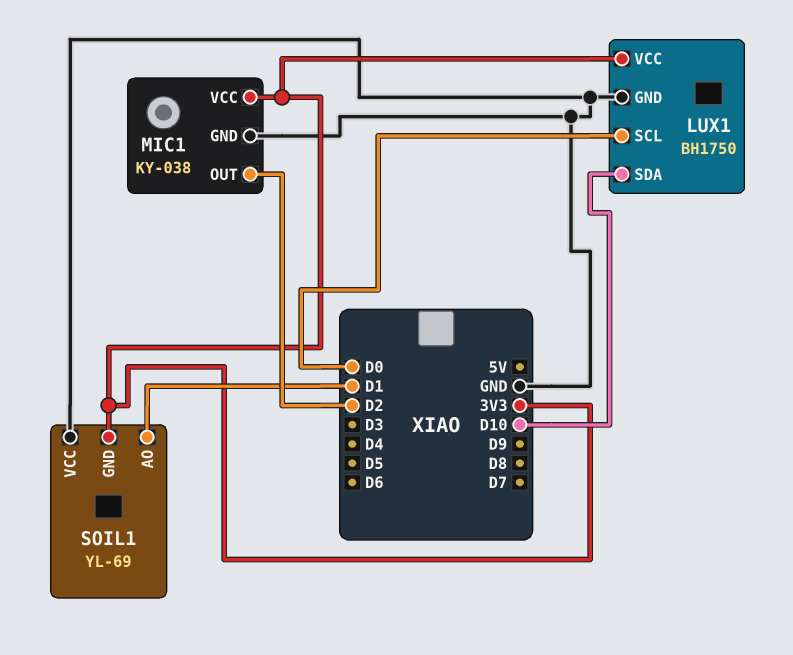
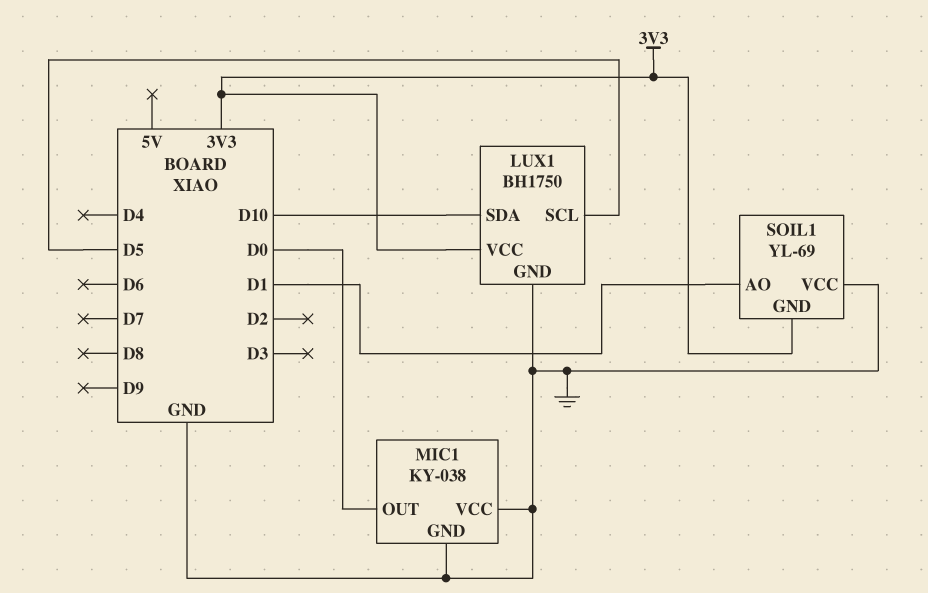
LUX1 pin SCL: D0 -> D5
MIC1 pin OUT: D2 -> D0
MIC1 pin VCC: 3V3 -> GND

